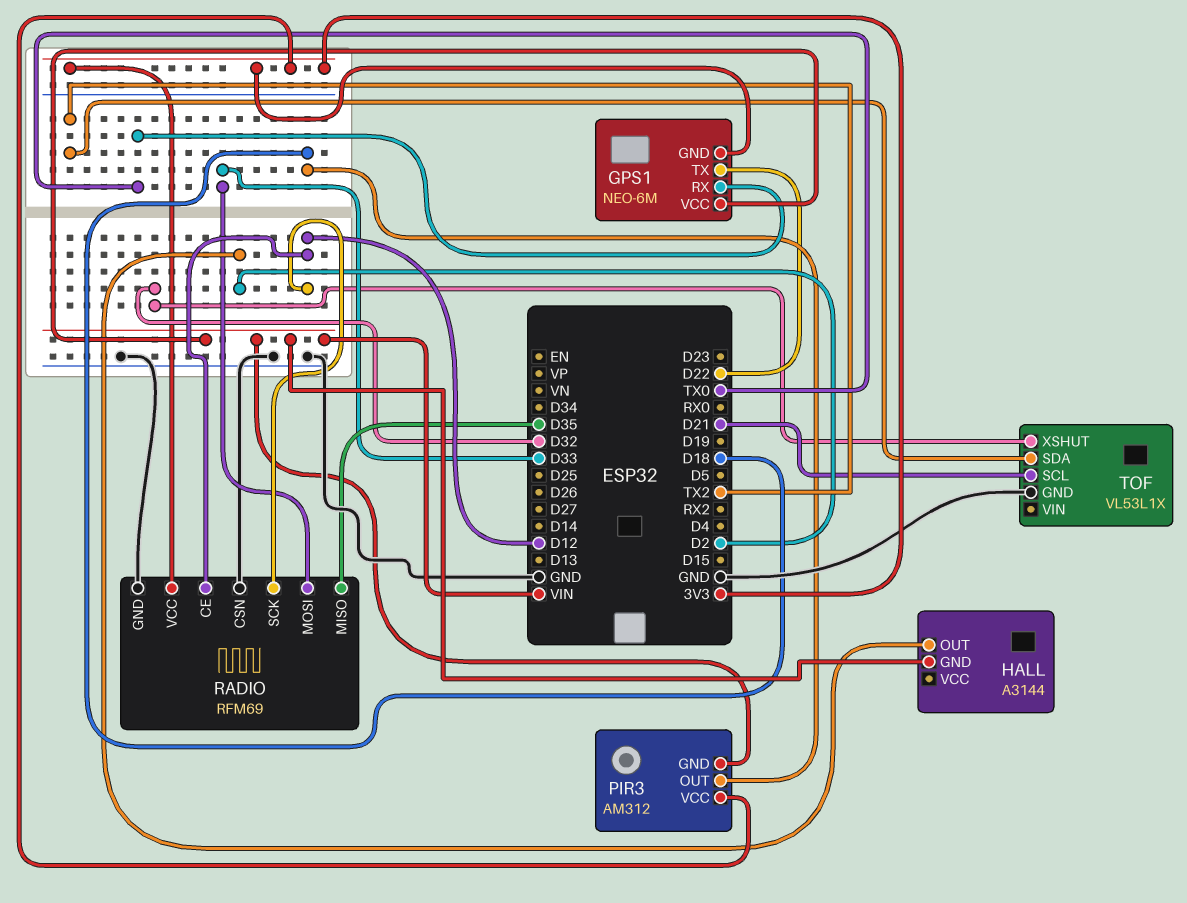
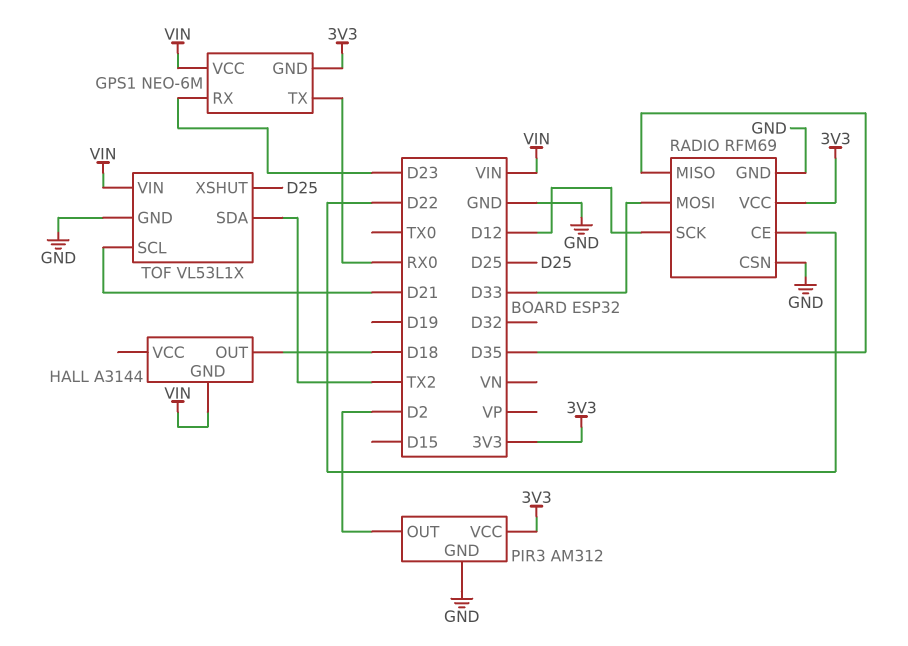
GPS1 pin RX: TX0 -> D23
GPS1 pin TX: D22 -> RX0
HALL pin OUT: D2 -> D18
PIR3 pin GND: VIN -> GND
PIR3 pin OUT: D18 -> D2
RADIO pin CE: D12 -> D22
TOF pin VIN: none -> VIN
TOF pin XSHUT: D32 -> D25

